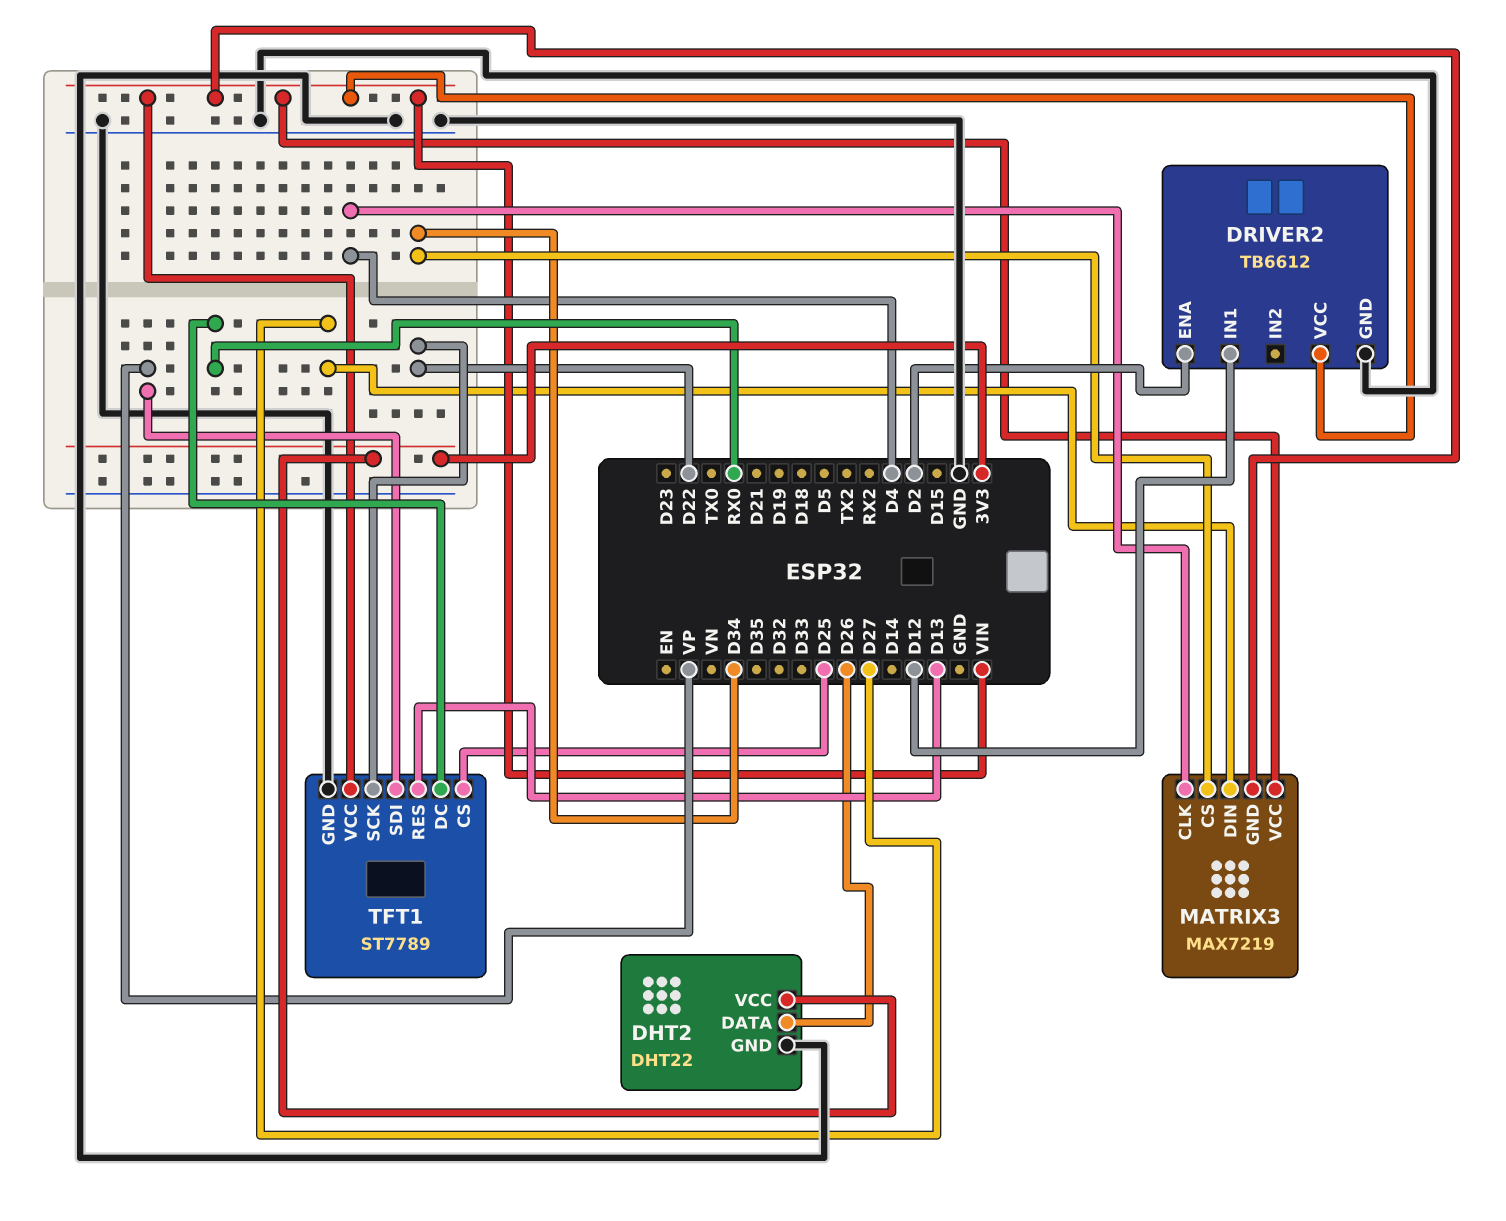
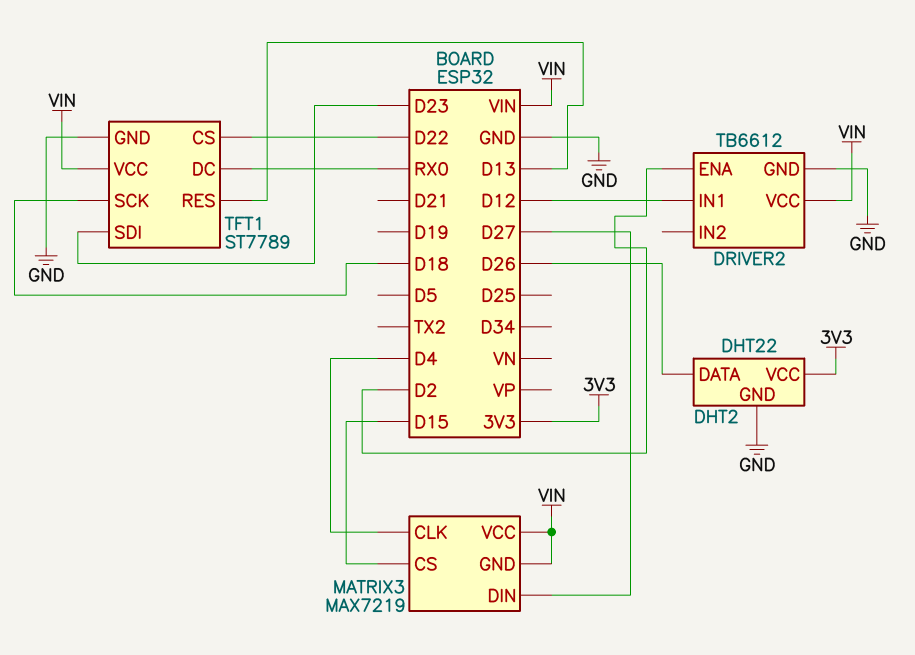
MATRIX3 pin CS: D34 -> D15
TFT1 pin CS: D25 -> D22
TFT1 pin SCK: D22 -> D18
TFT1 pin SDI: VP -> D23

